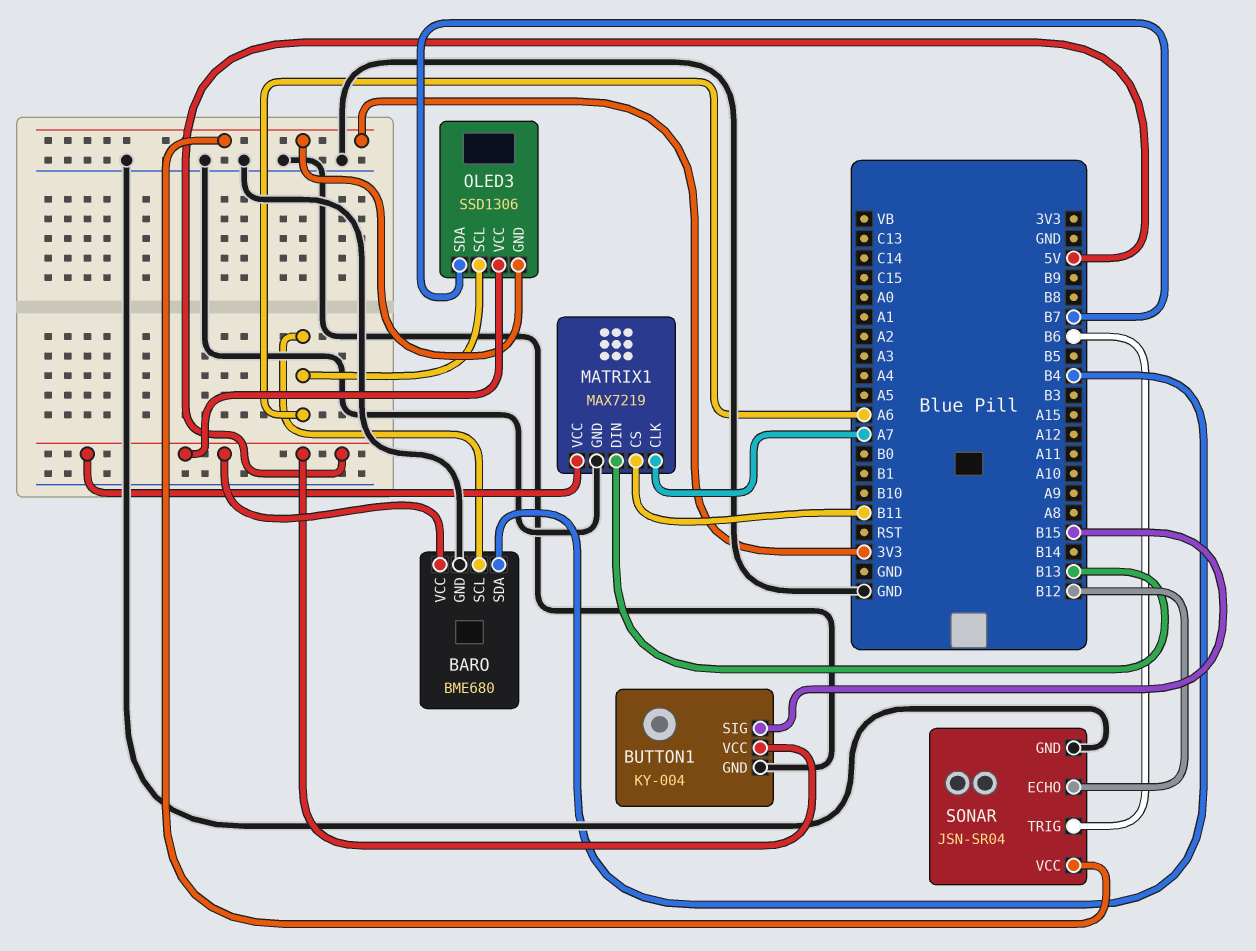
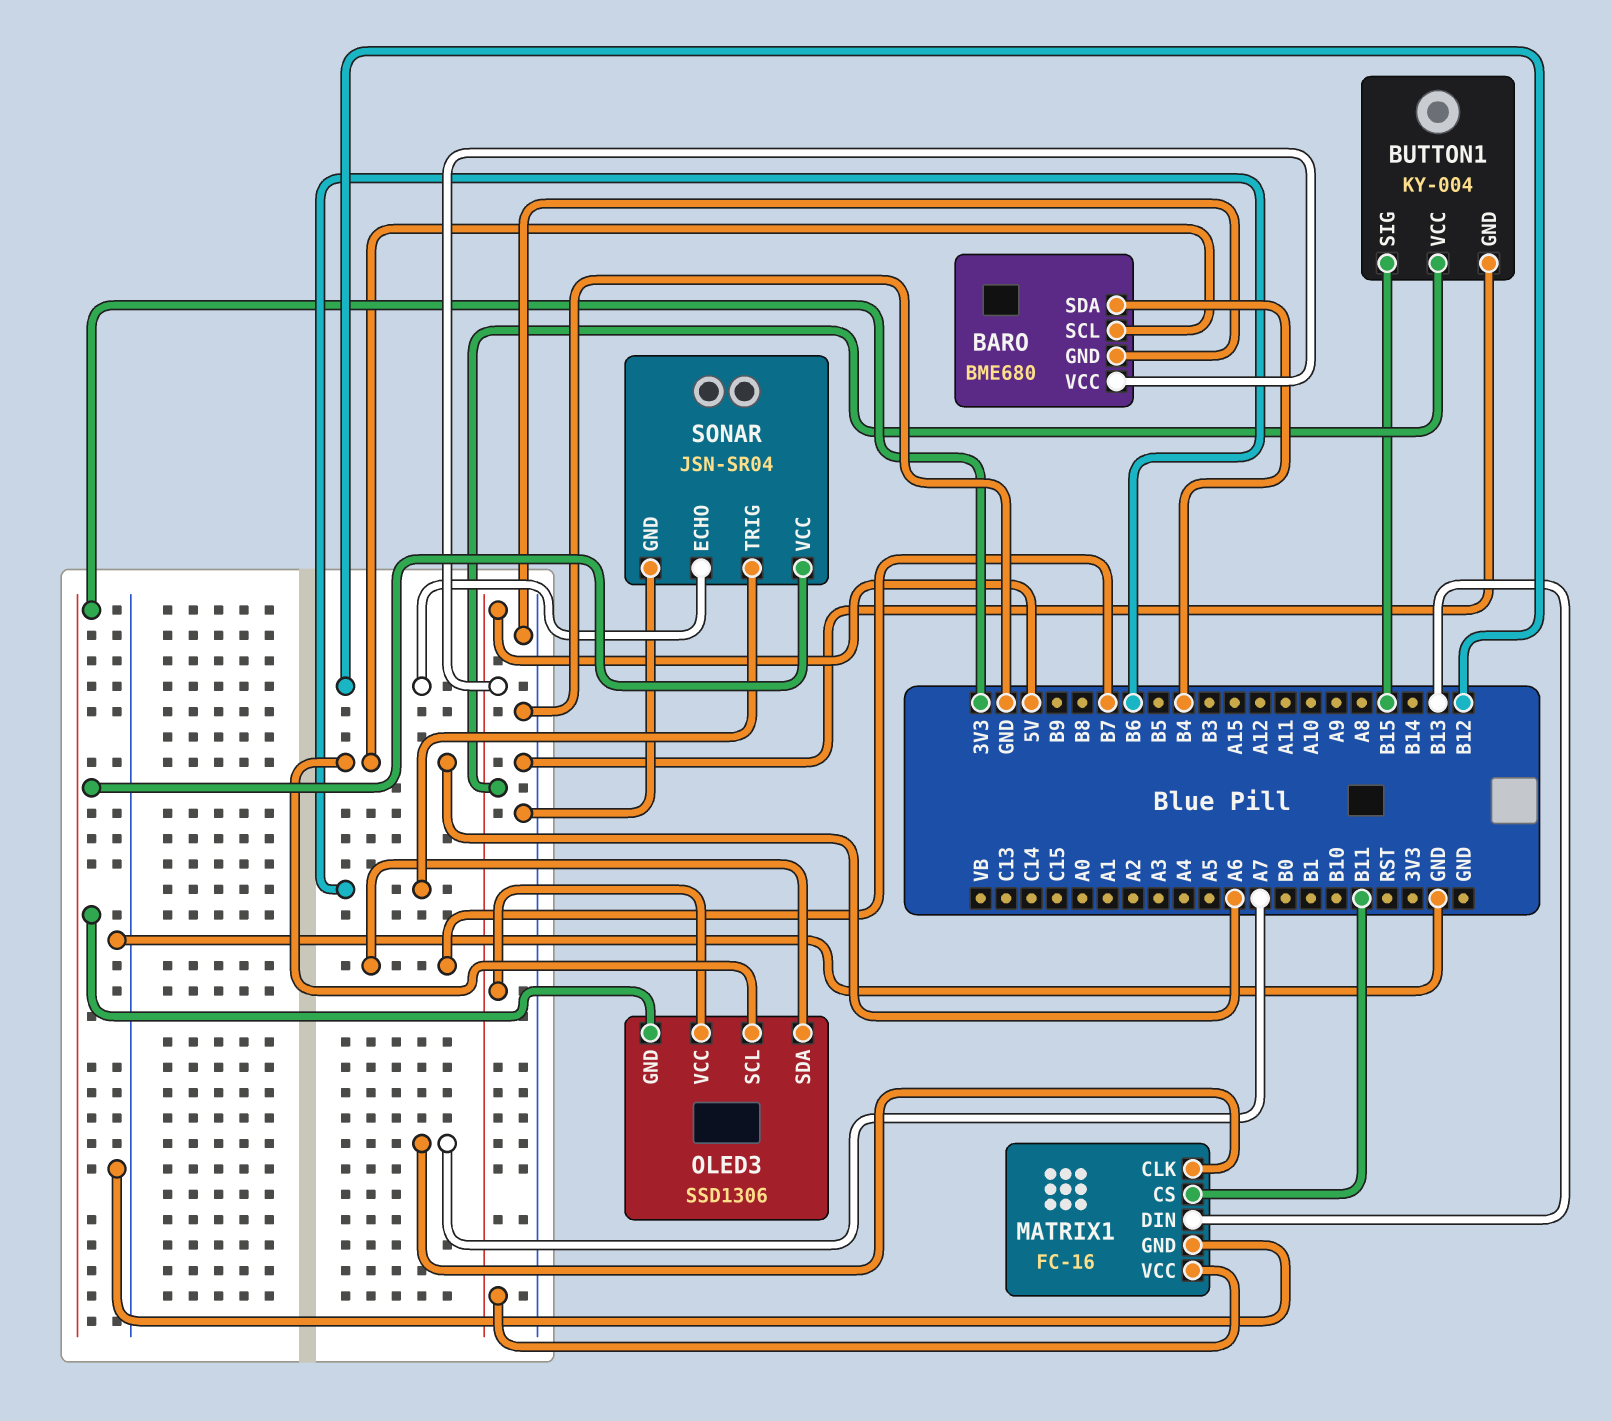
MATRIX1: MAX7219 -> FC-16

